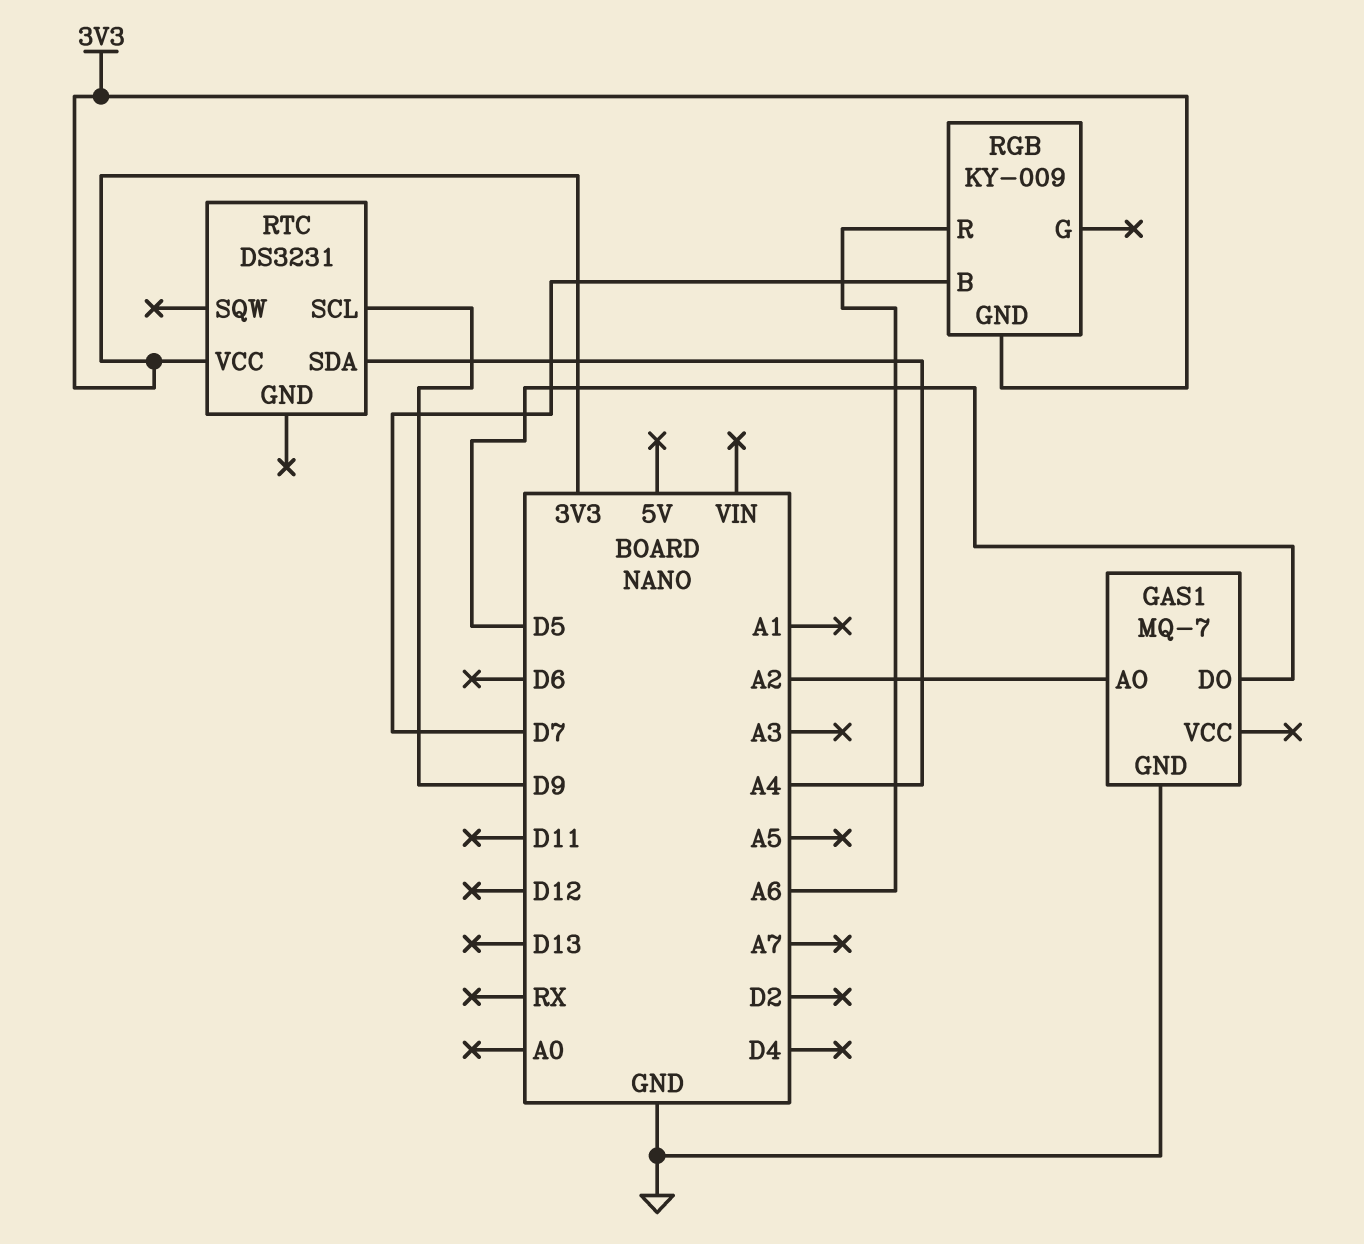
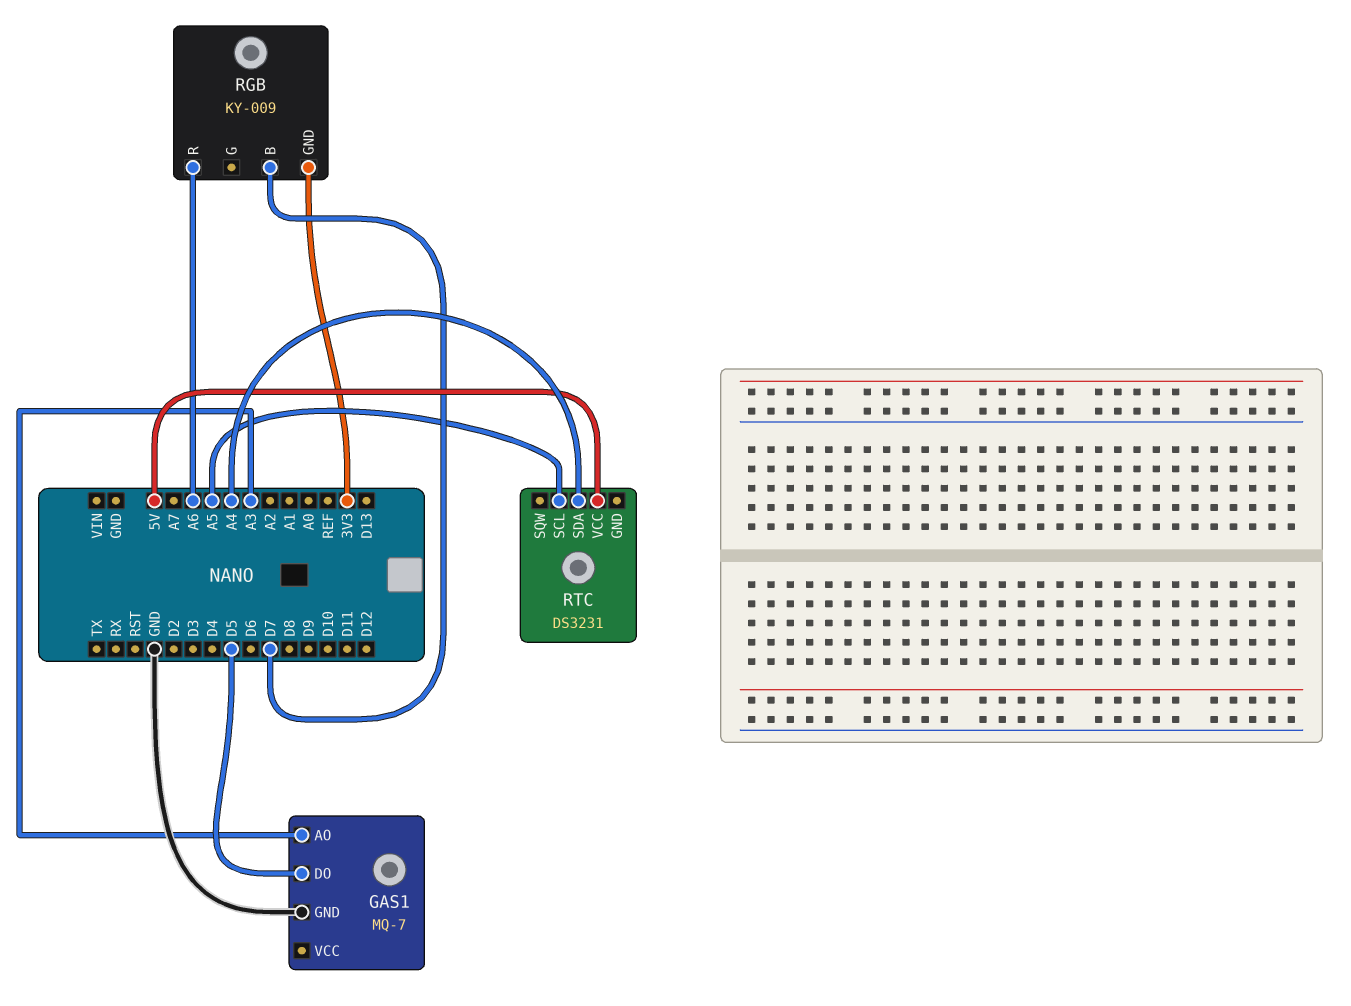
GAS1 pin AO: A2 -> A3
RTC pin SCL: D9 -> A5
RTC pin VCC: 3V3 -> 5V

